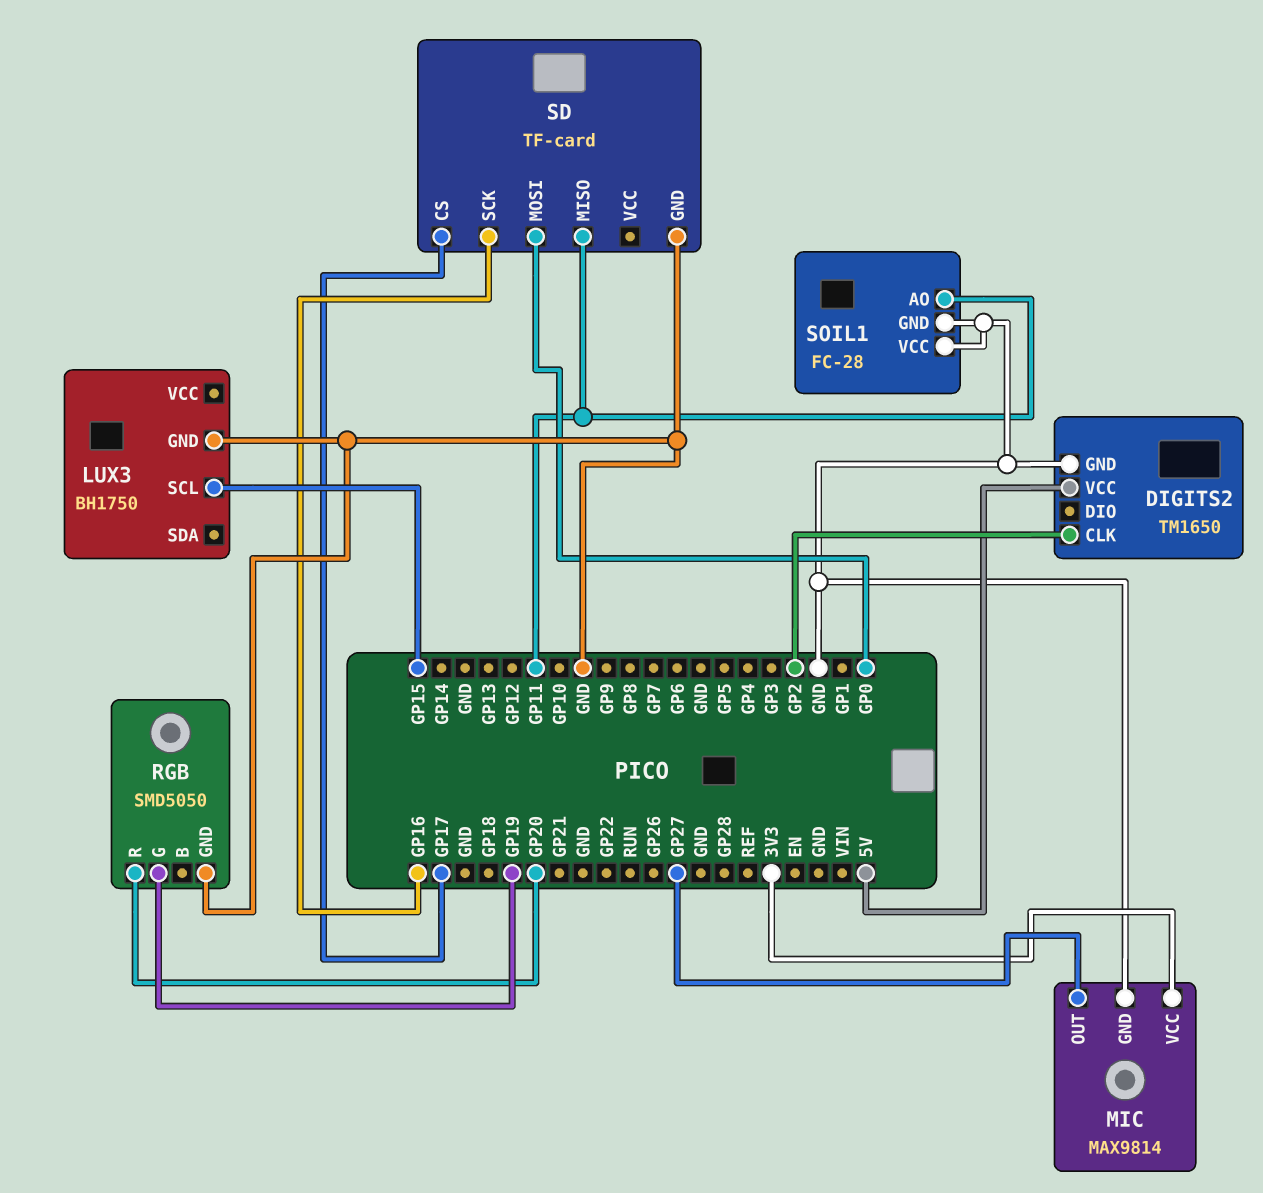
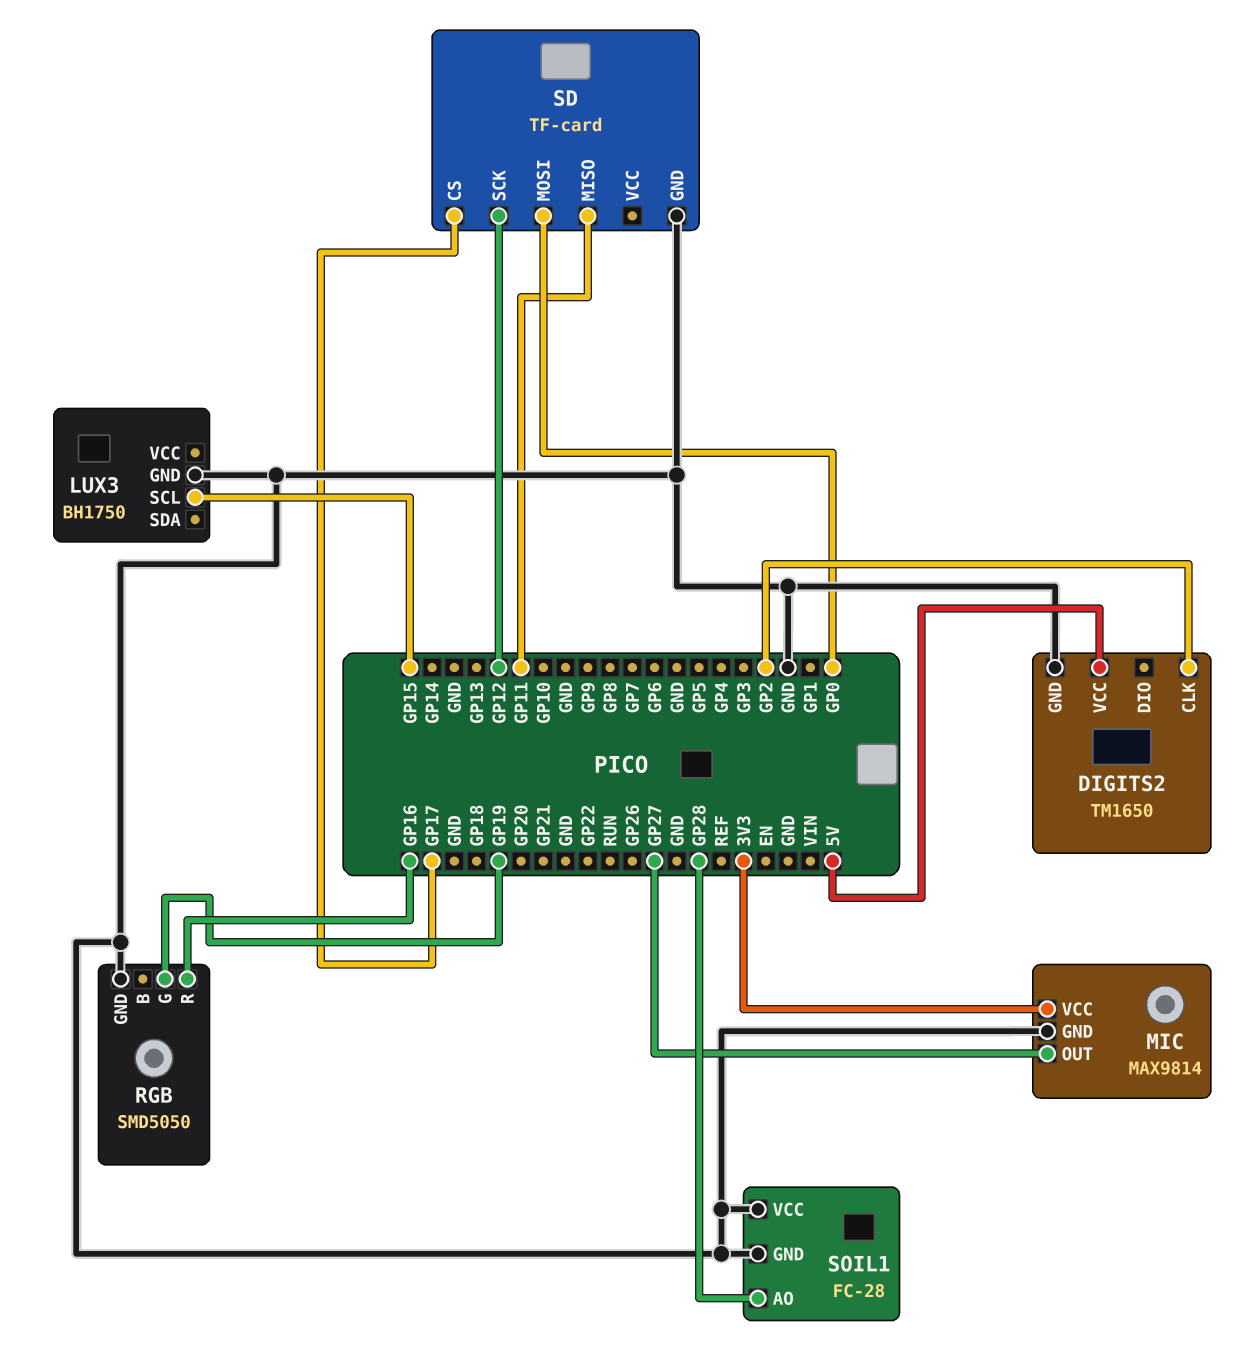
RGB pin R: GP20 -> GP16
SD pin SCK: GP16 -> GP12
SOIL1 pin AO: GP11 -> GP28

